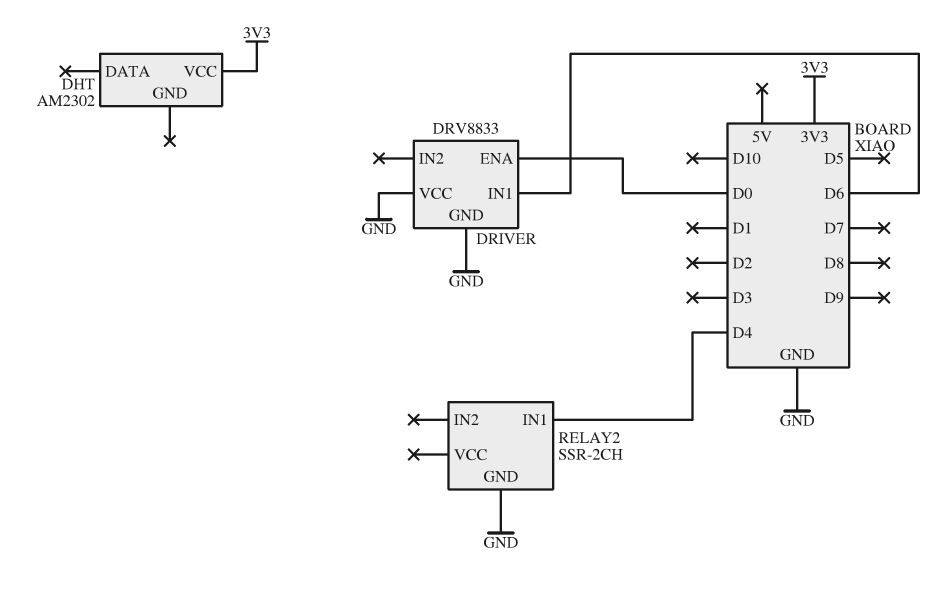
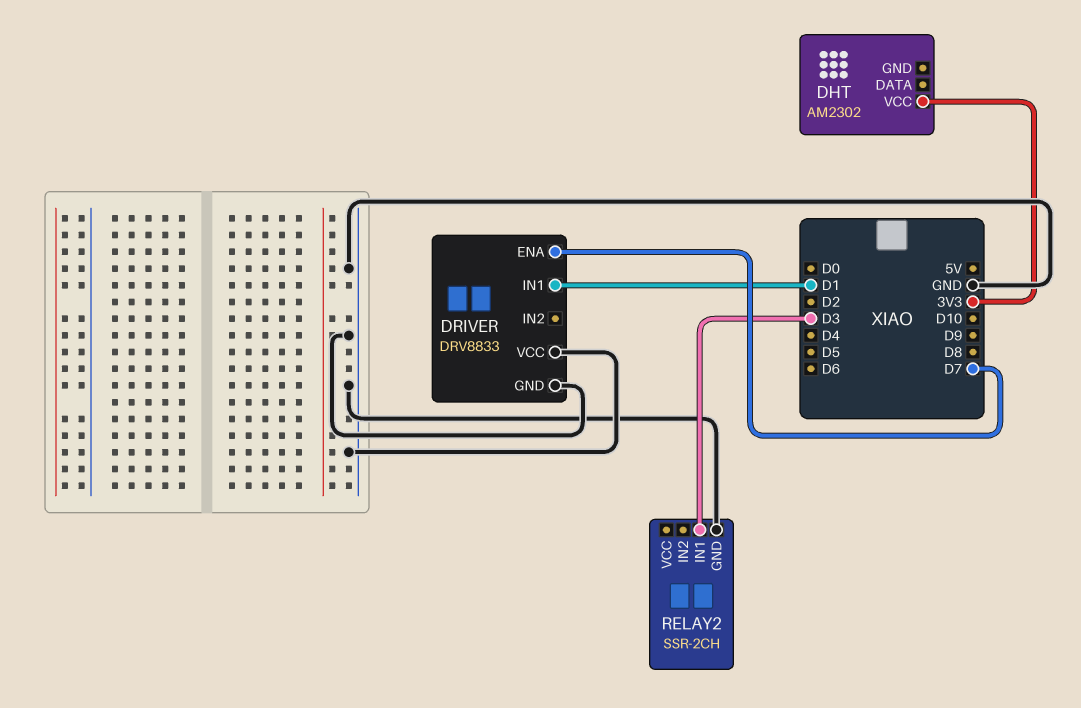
DRIVER pin ENA: D0 -> D7
DRIVER pin IN1: D6 -> D1
RELAY2 pin IN1: D4 -> D3

